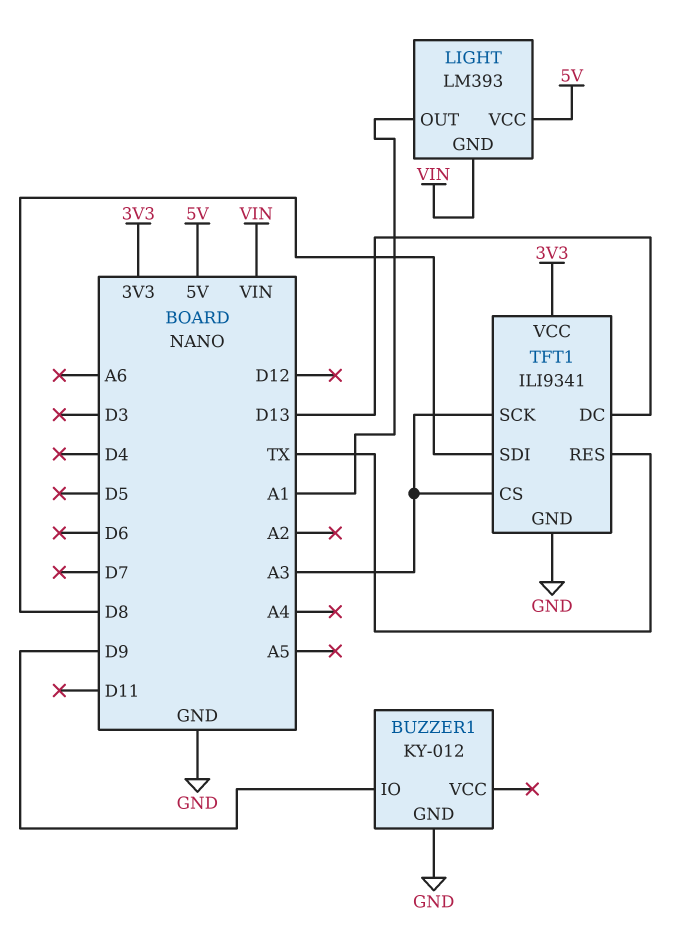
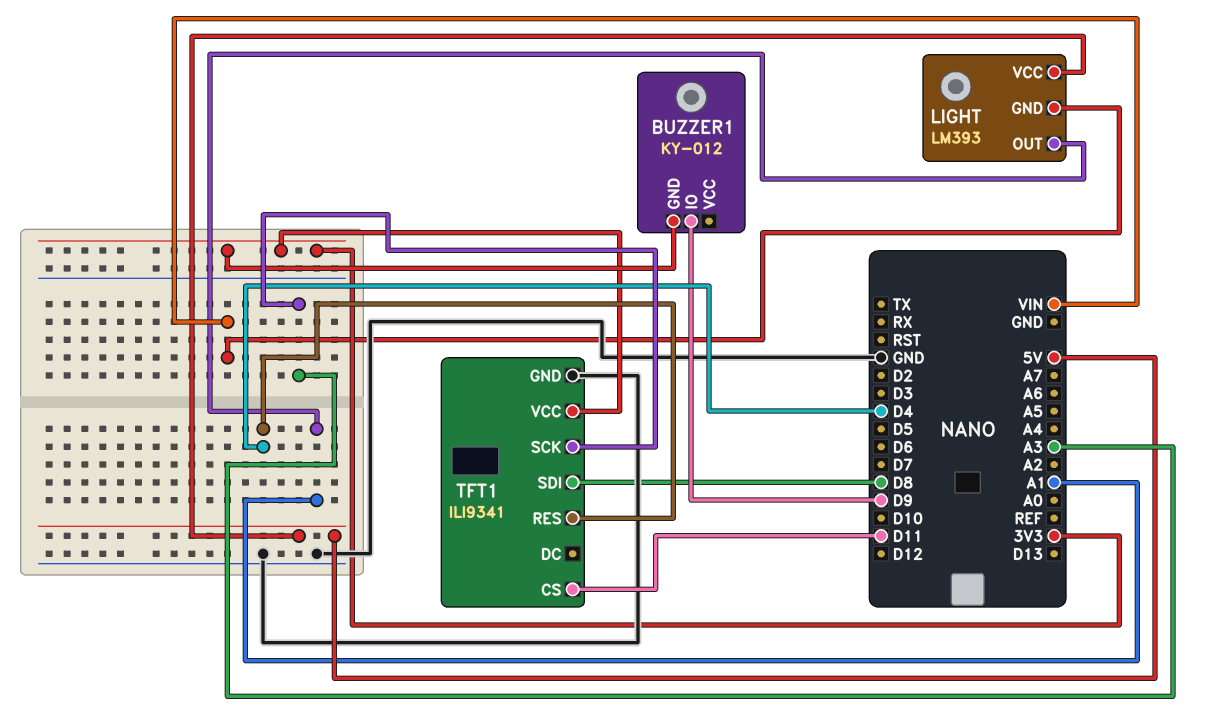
BUZZER1 pin GND: GND -> 3V3
TFT1 pin CS: A3 -> D11
TFT1 pin DC: D13 -> none
TFT1 pin RES: TX -> D4

